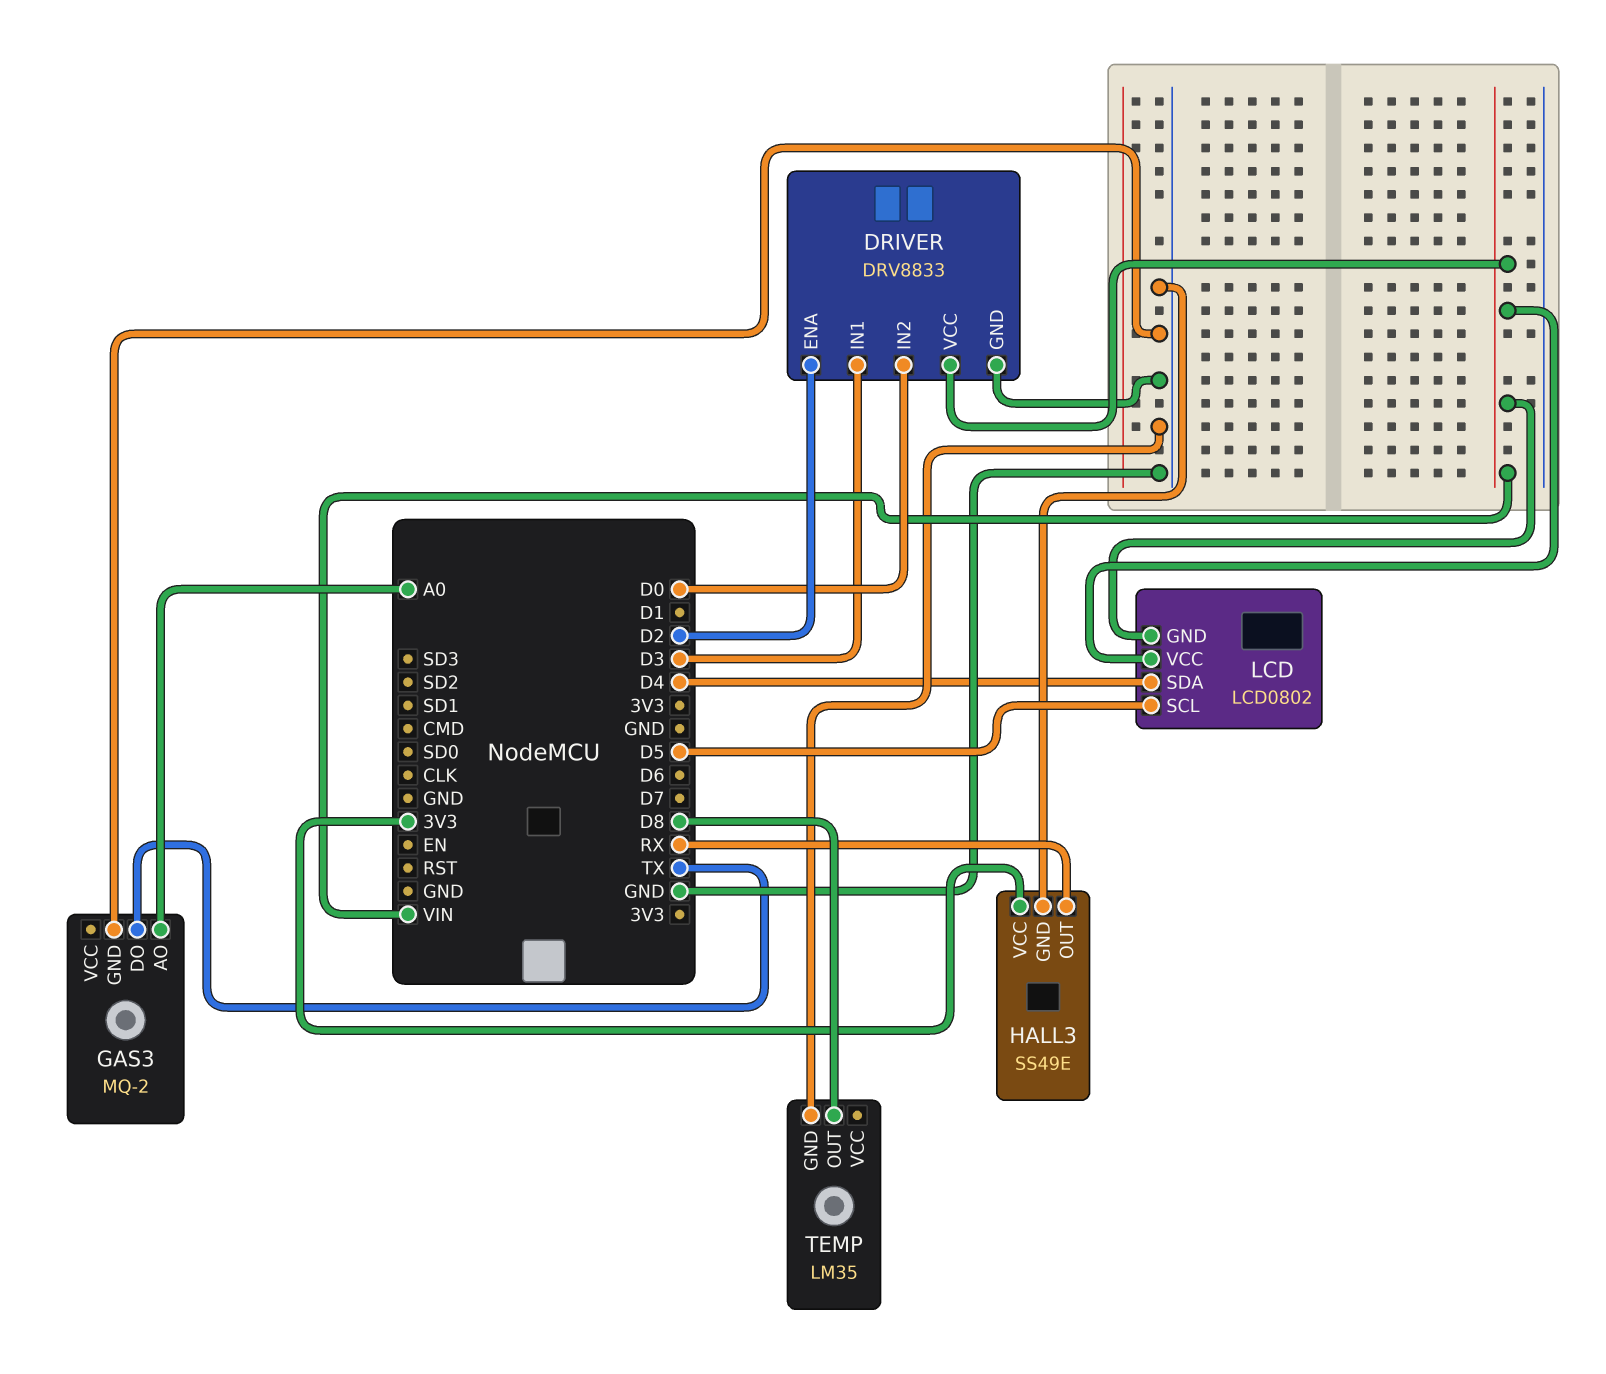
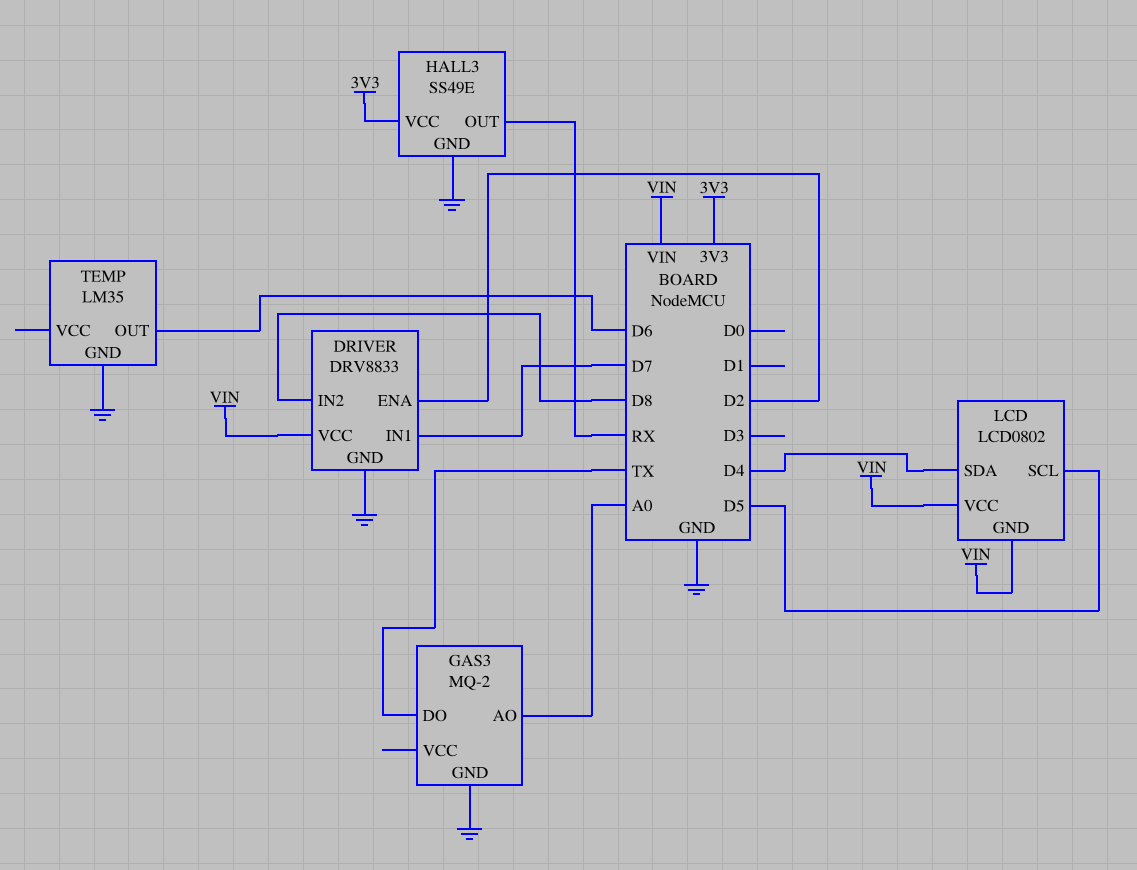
DRIVER pin IN1: D3 -> D7
DRIVER pin IN2: D0 -> D8
TEMP pin OUT: D8 -> D6

